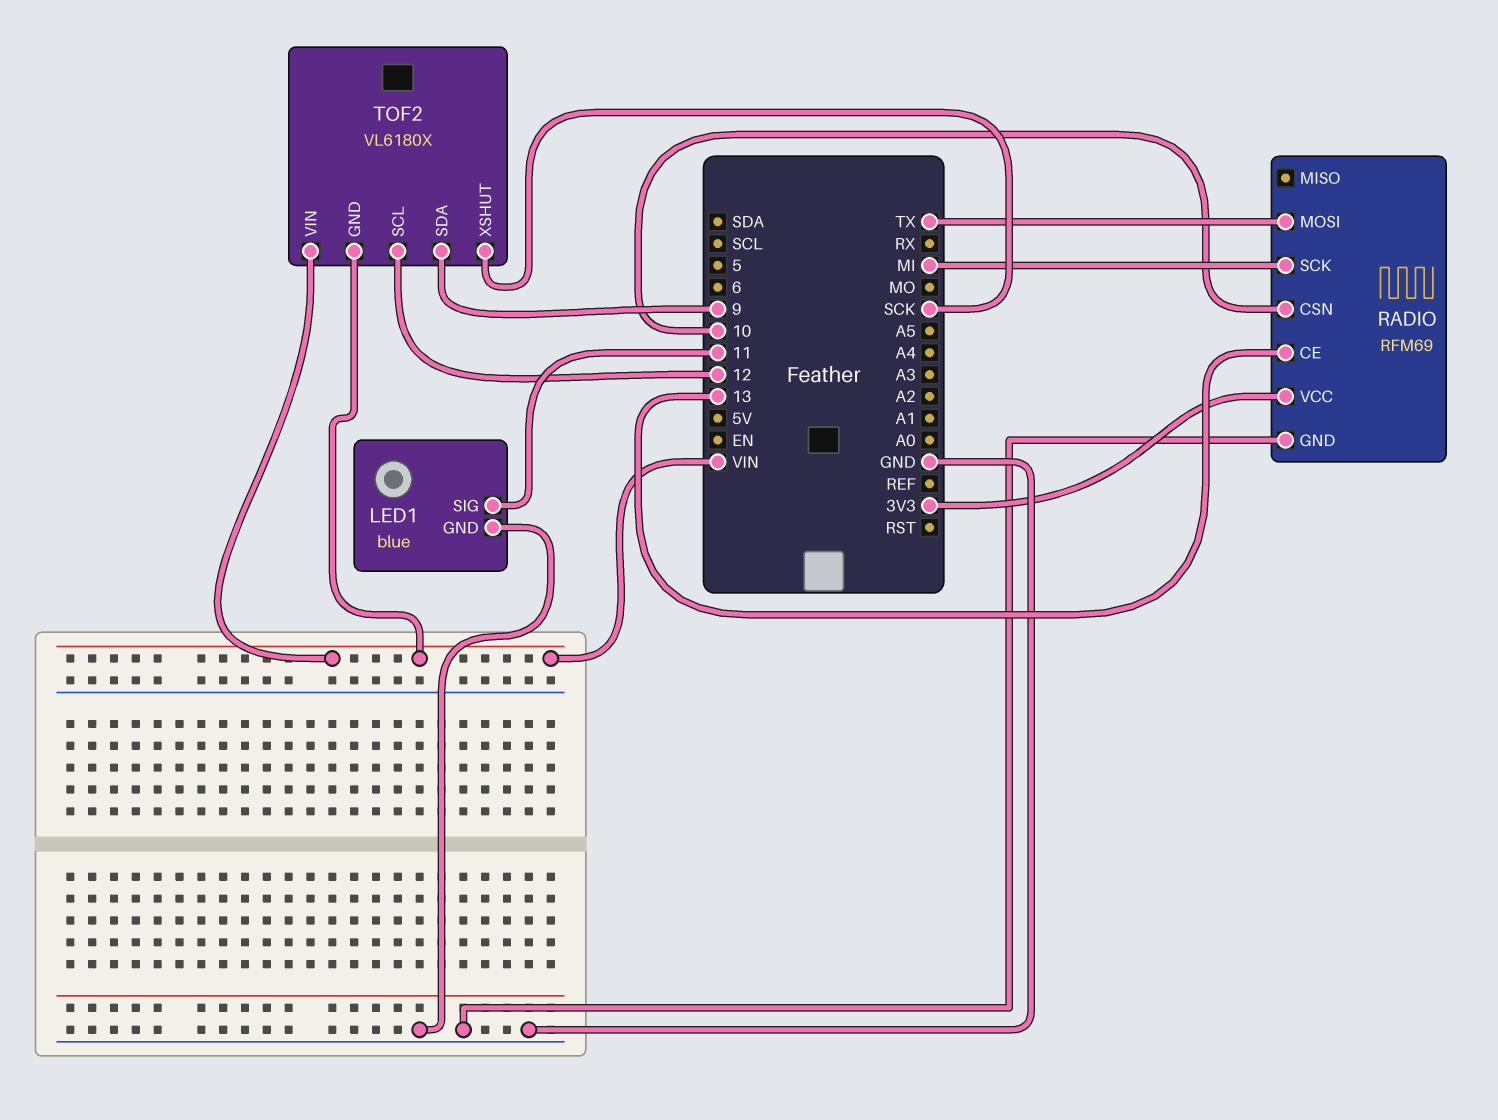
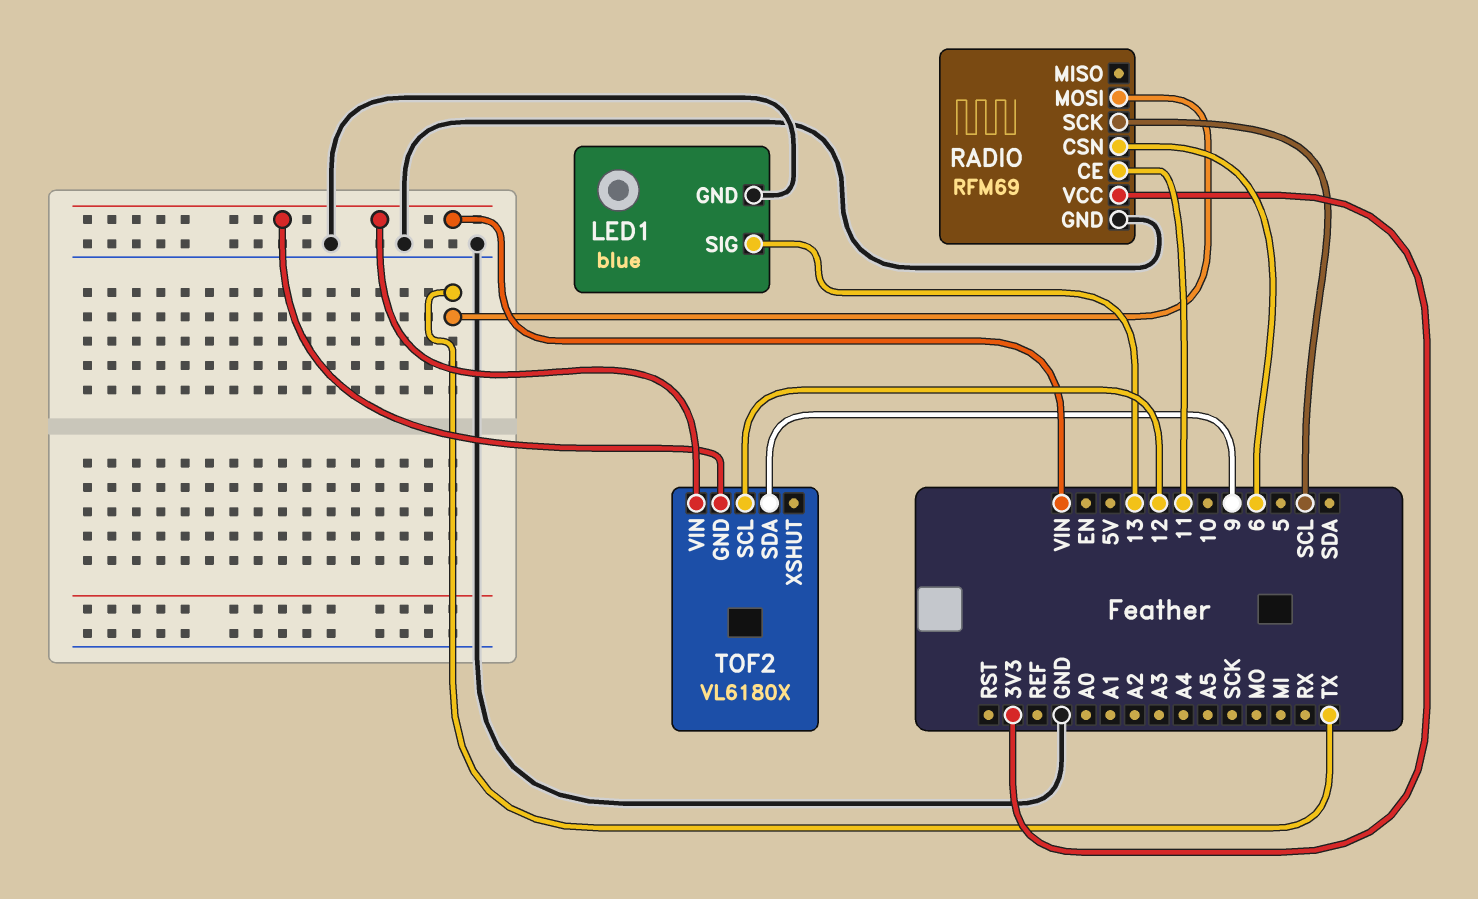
LED1 pin SIG: 11 -> 13
RADIO pin CE: 13 -> 11
RADIO pin CSN: 10 -> 6
RADIO pin SCK: MI -> SCL
TOF2 pin XSHUT: SCK -> none

